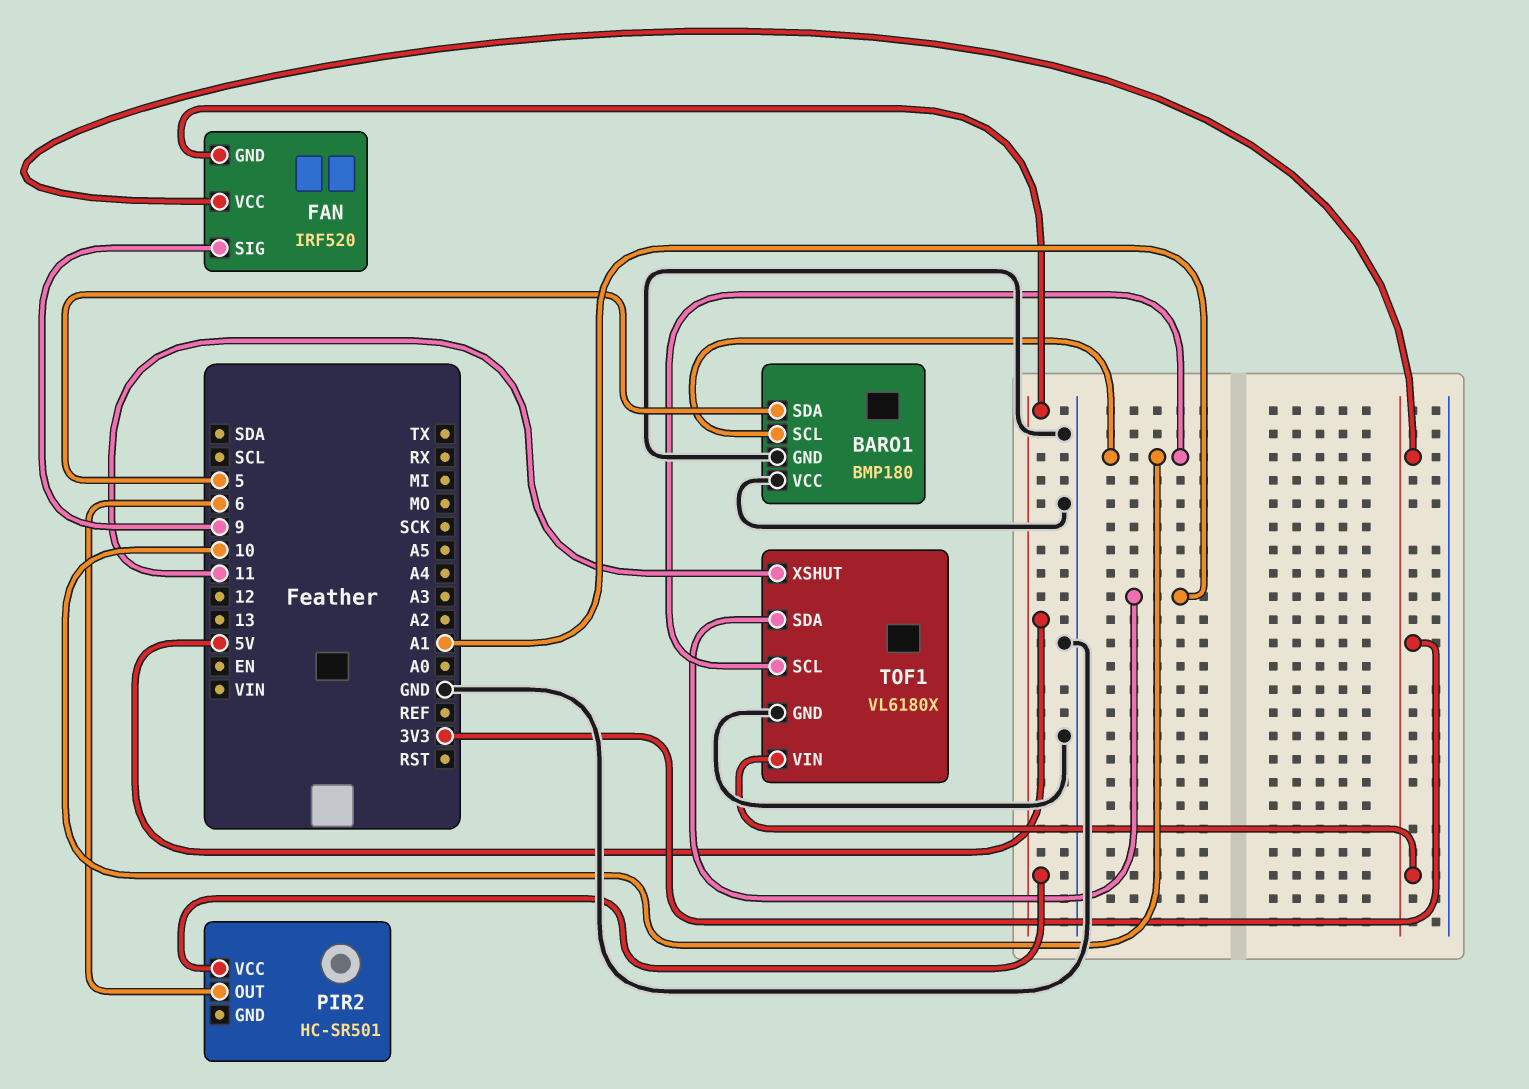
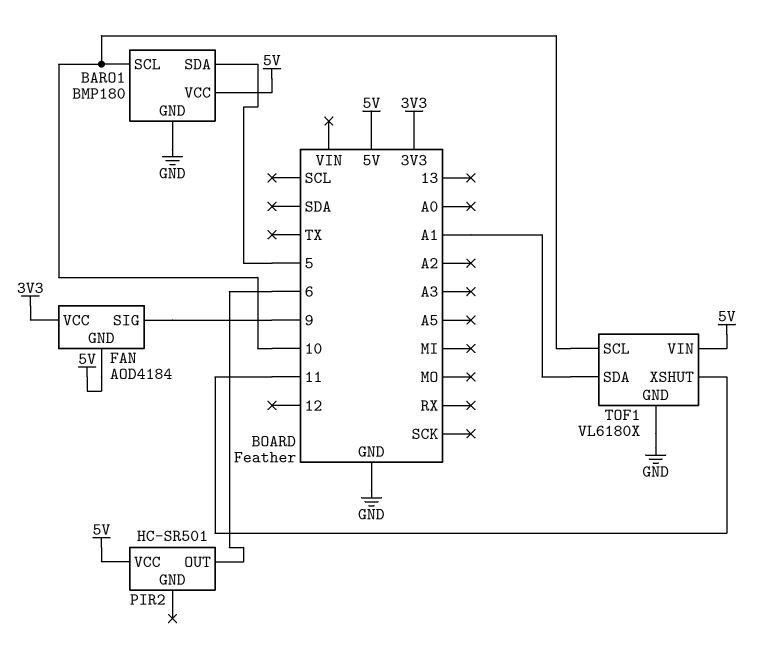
BARO1 pin VCC: GND -> 5V
FAN: IRF520 -> AOD4184
TOF1 pin VIN: 3V3 -> 5V

